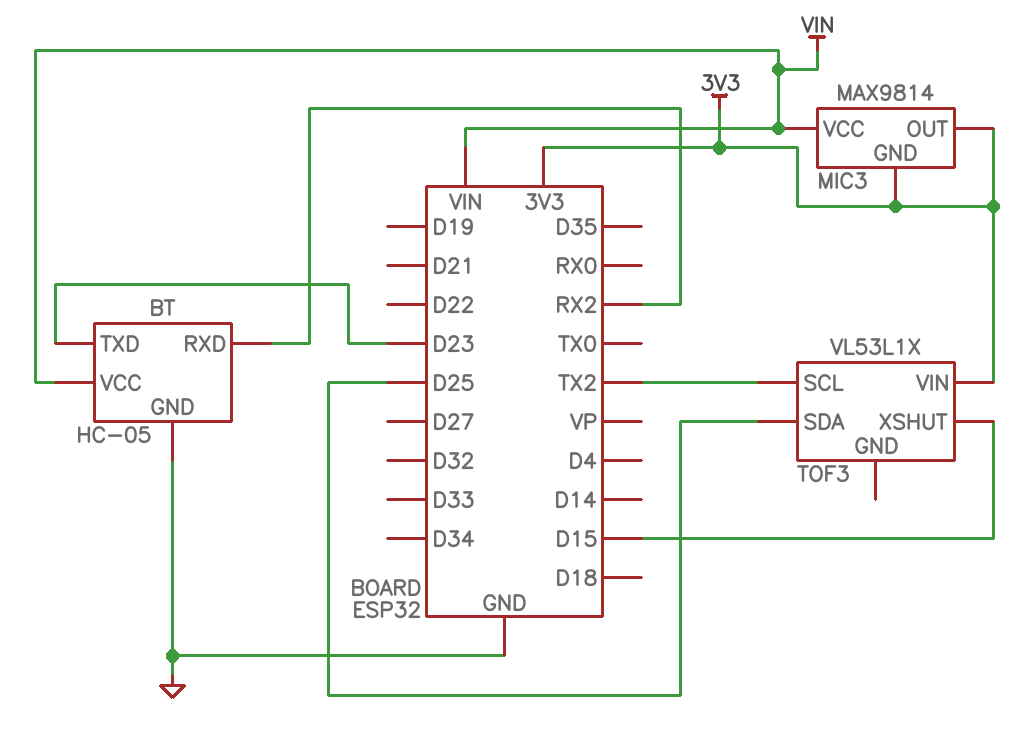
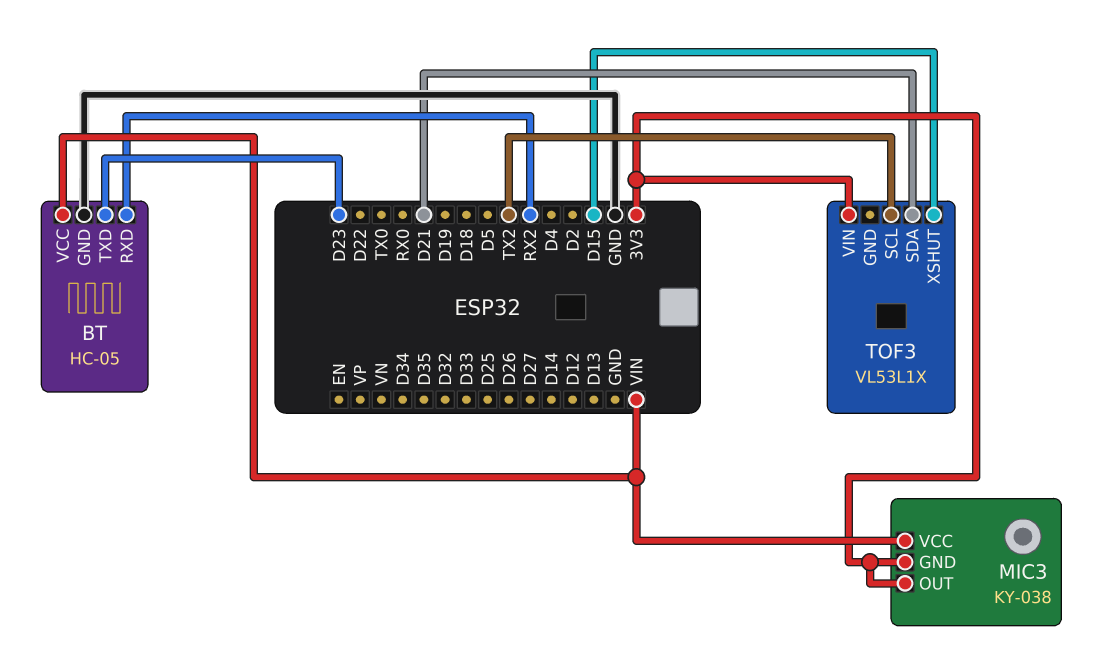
MIC3: MAX9814 -> KY-038
TOF3 pin SDA: D25 -> D21

